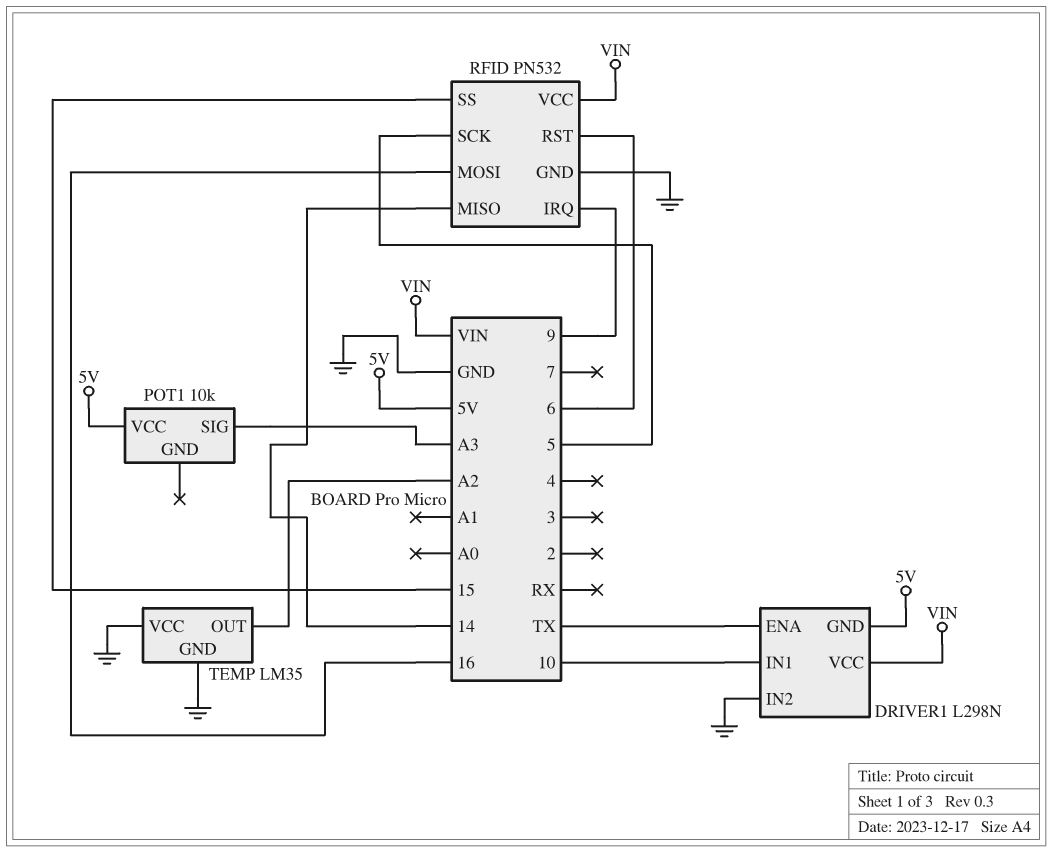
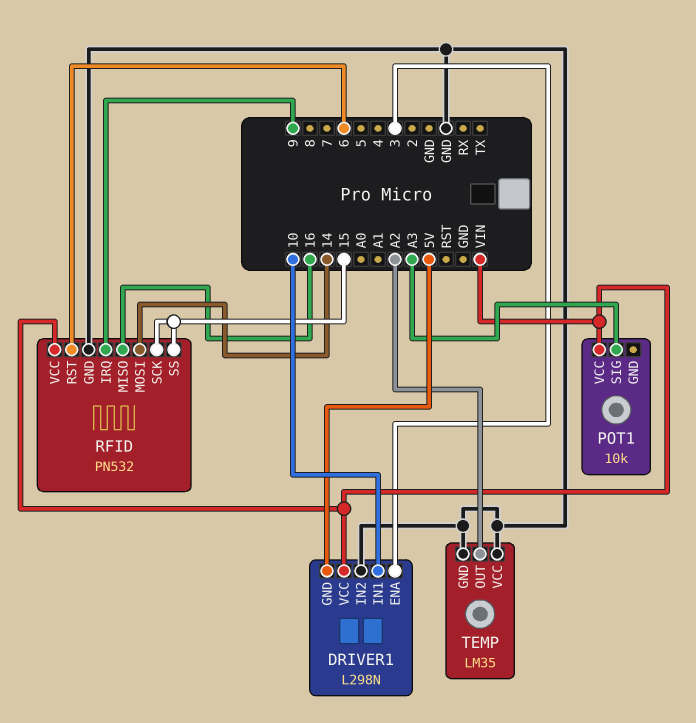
DRIVER1 pin ENA: TX -> 3
POT1 pin VCC: 5V -> VIN
RFID pin MISO: 14 -> 16
RFID pin MOSI: 16 -> 14
RFID pin SCK: 5 -> 15

